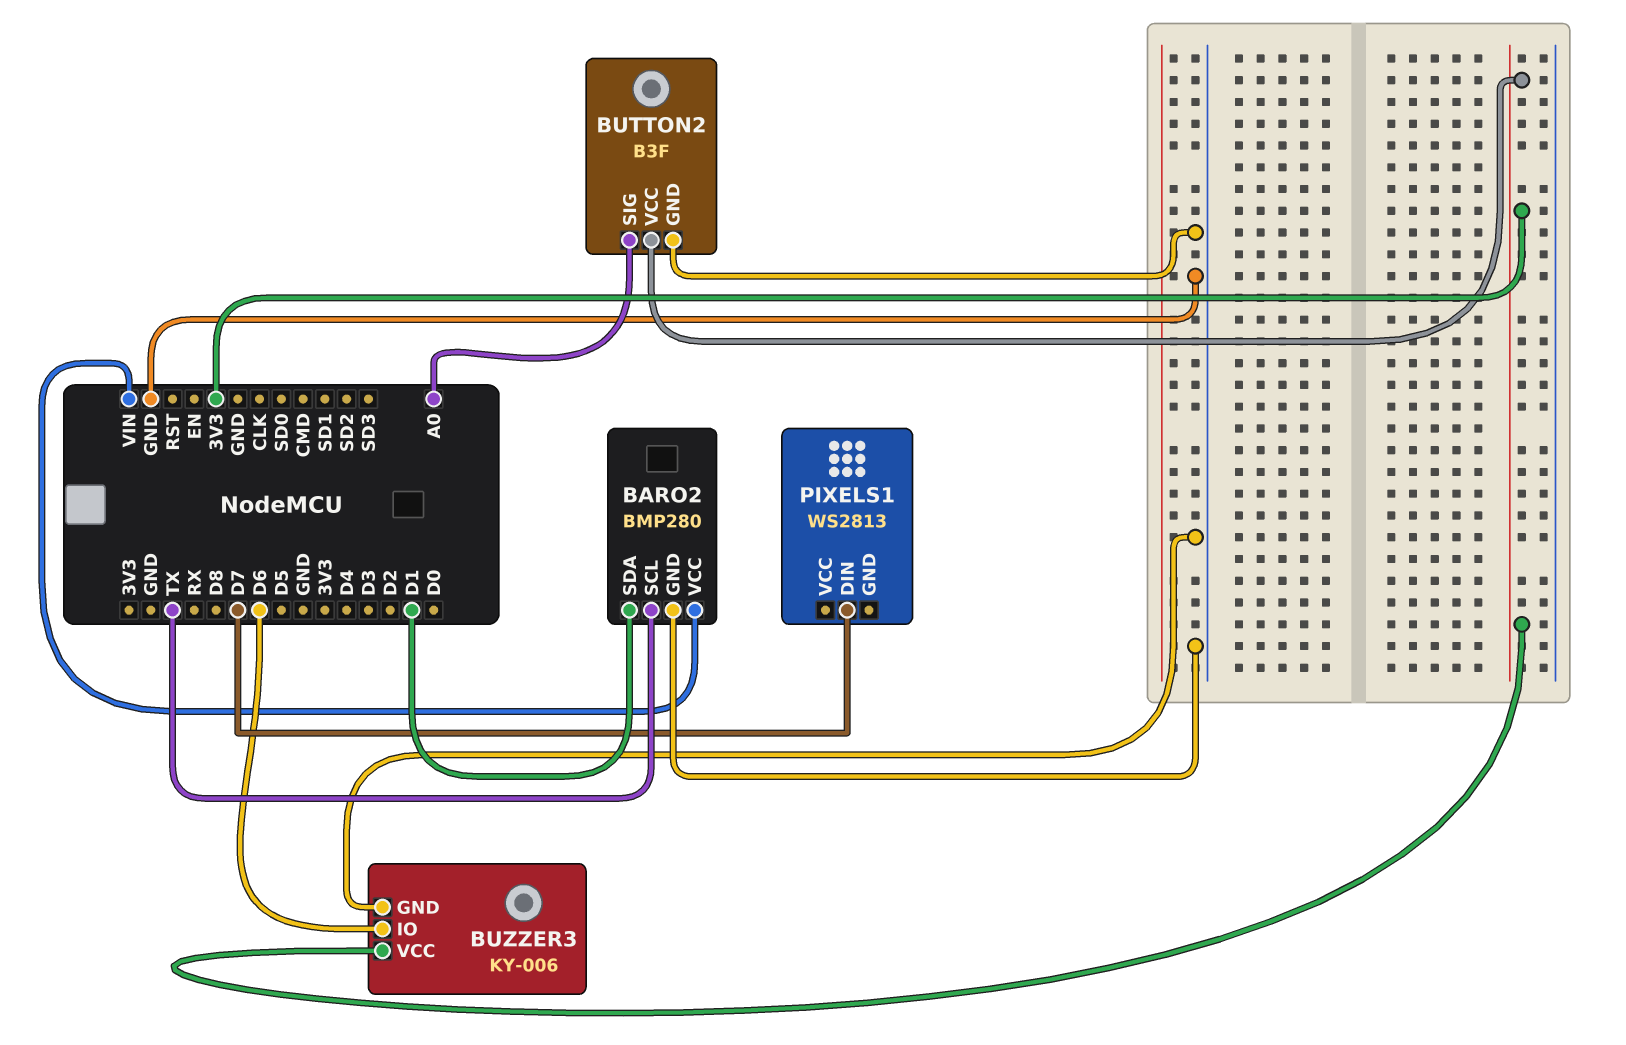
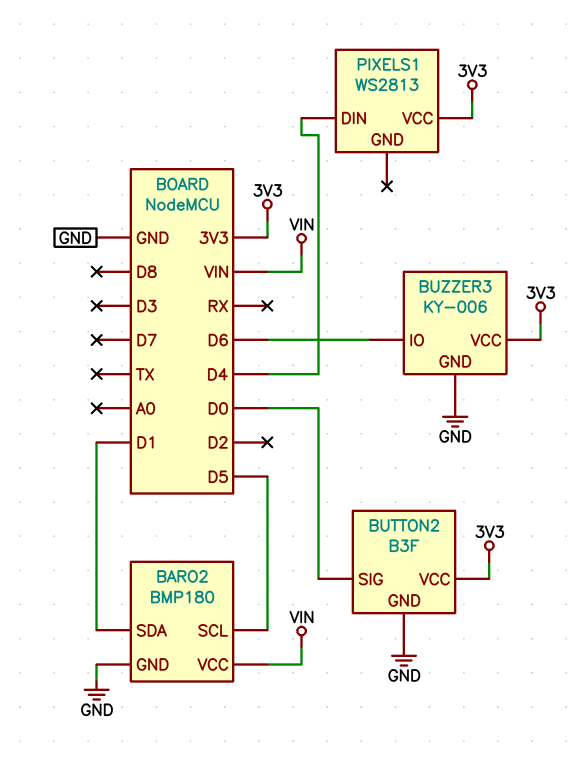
BARO2: BMP280 -> BMP180
BARO2 pin SCL: TX -> D5
BUTTON2 pin SIG: A0 -> D0
PIXELS1 pin DIN: D7 -> D4
PIXELS1 pin VCC: none -> 3V3

